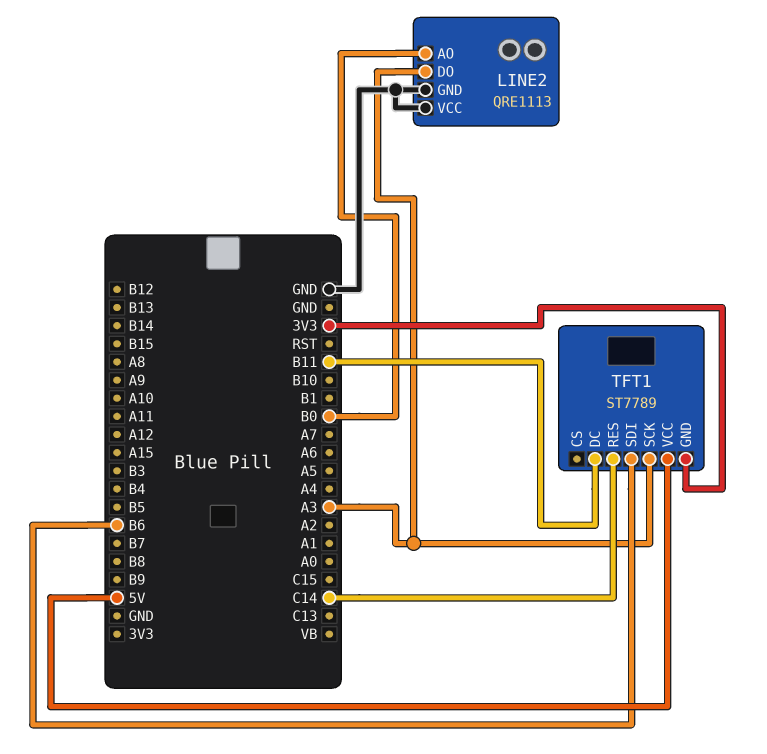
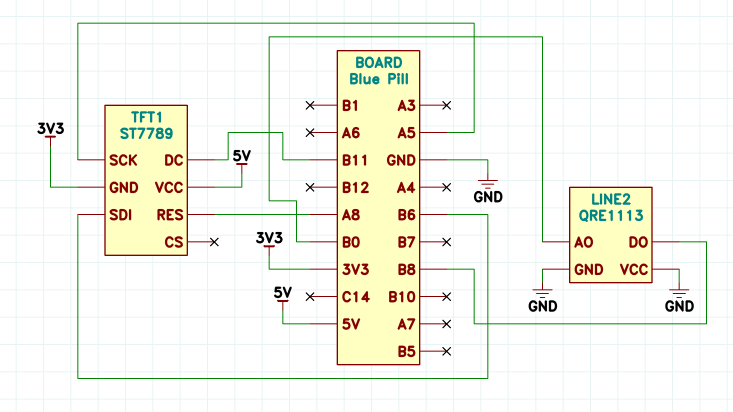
LINE2 pin DO: A3 -> B8
TFT1 pin RES: C14 -> A8
TFT1 pin SCK: A3 -> A5

